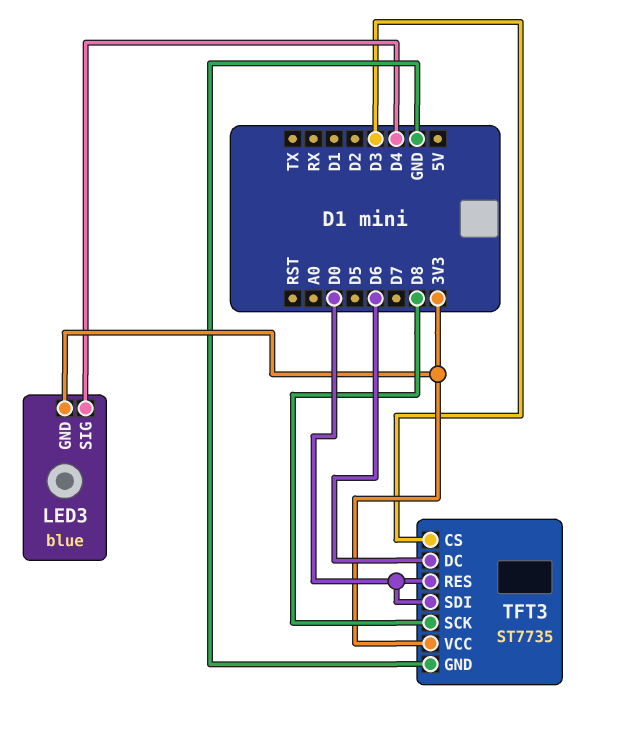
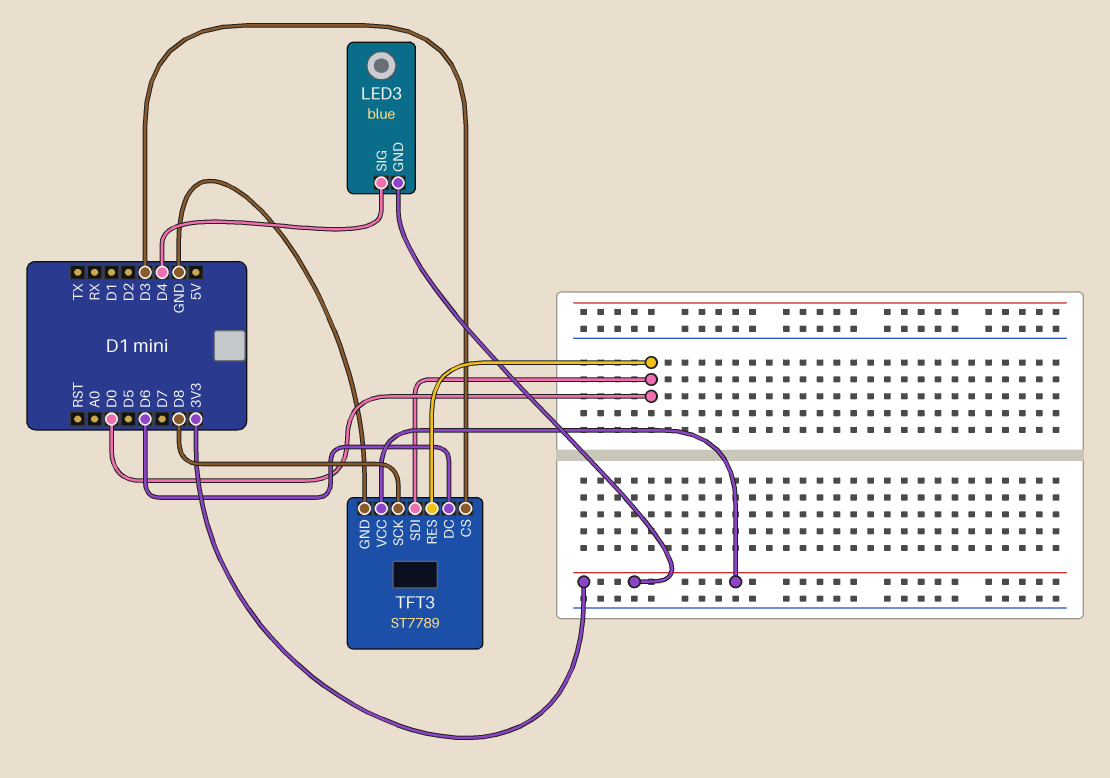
TFT3: ST7735 -> ST7789

